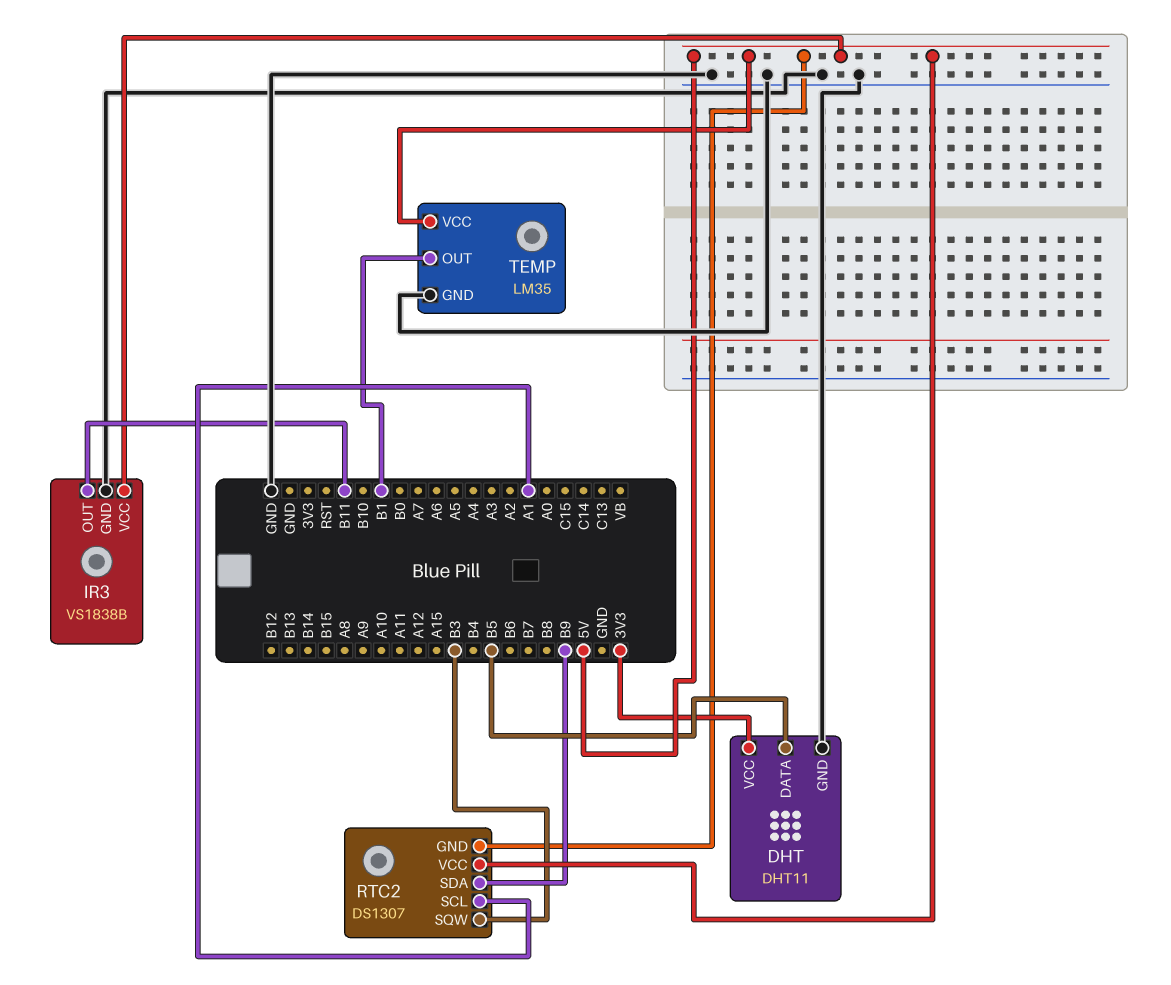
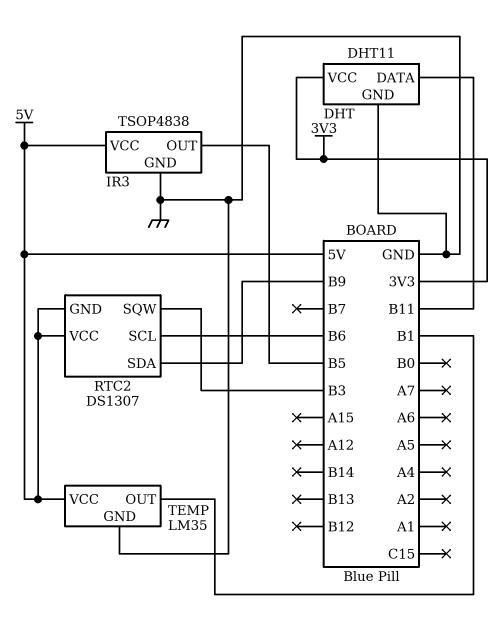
DHT pin DATA: B5 -> B11
IR3: VS1838B -> TSOP4838
IR3 pin OUT: B11 -> B5
RTC2 pin SCL: A1 -> B6

